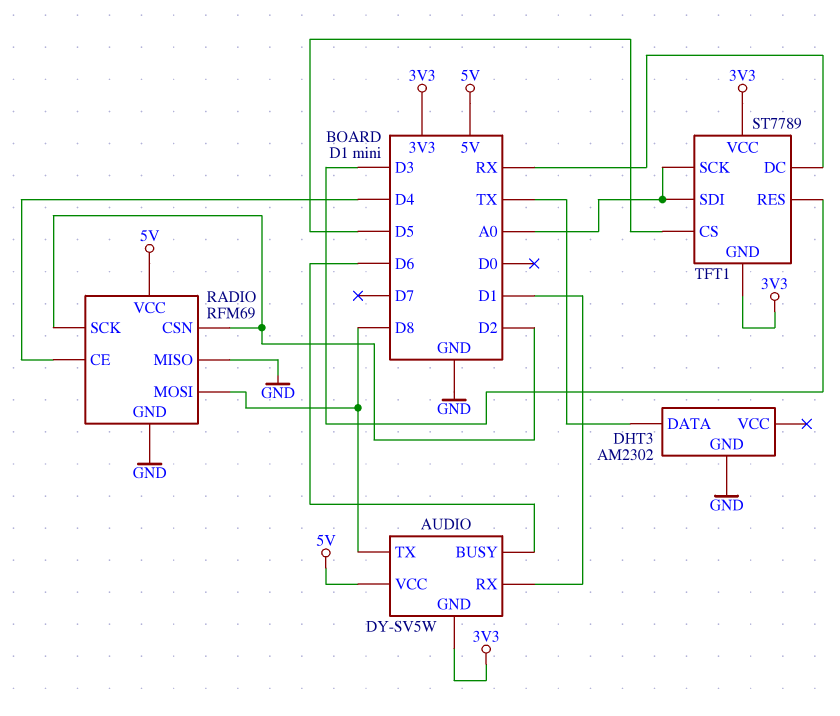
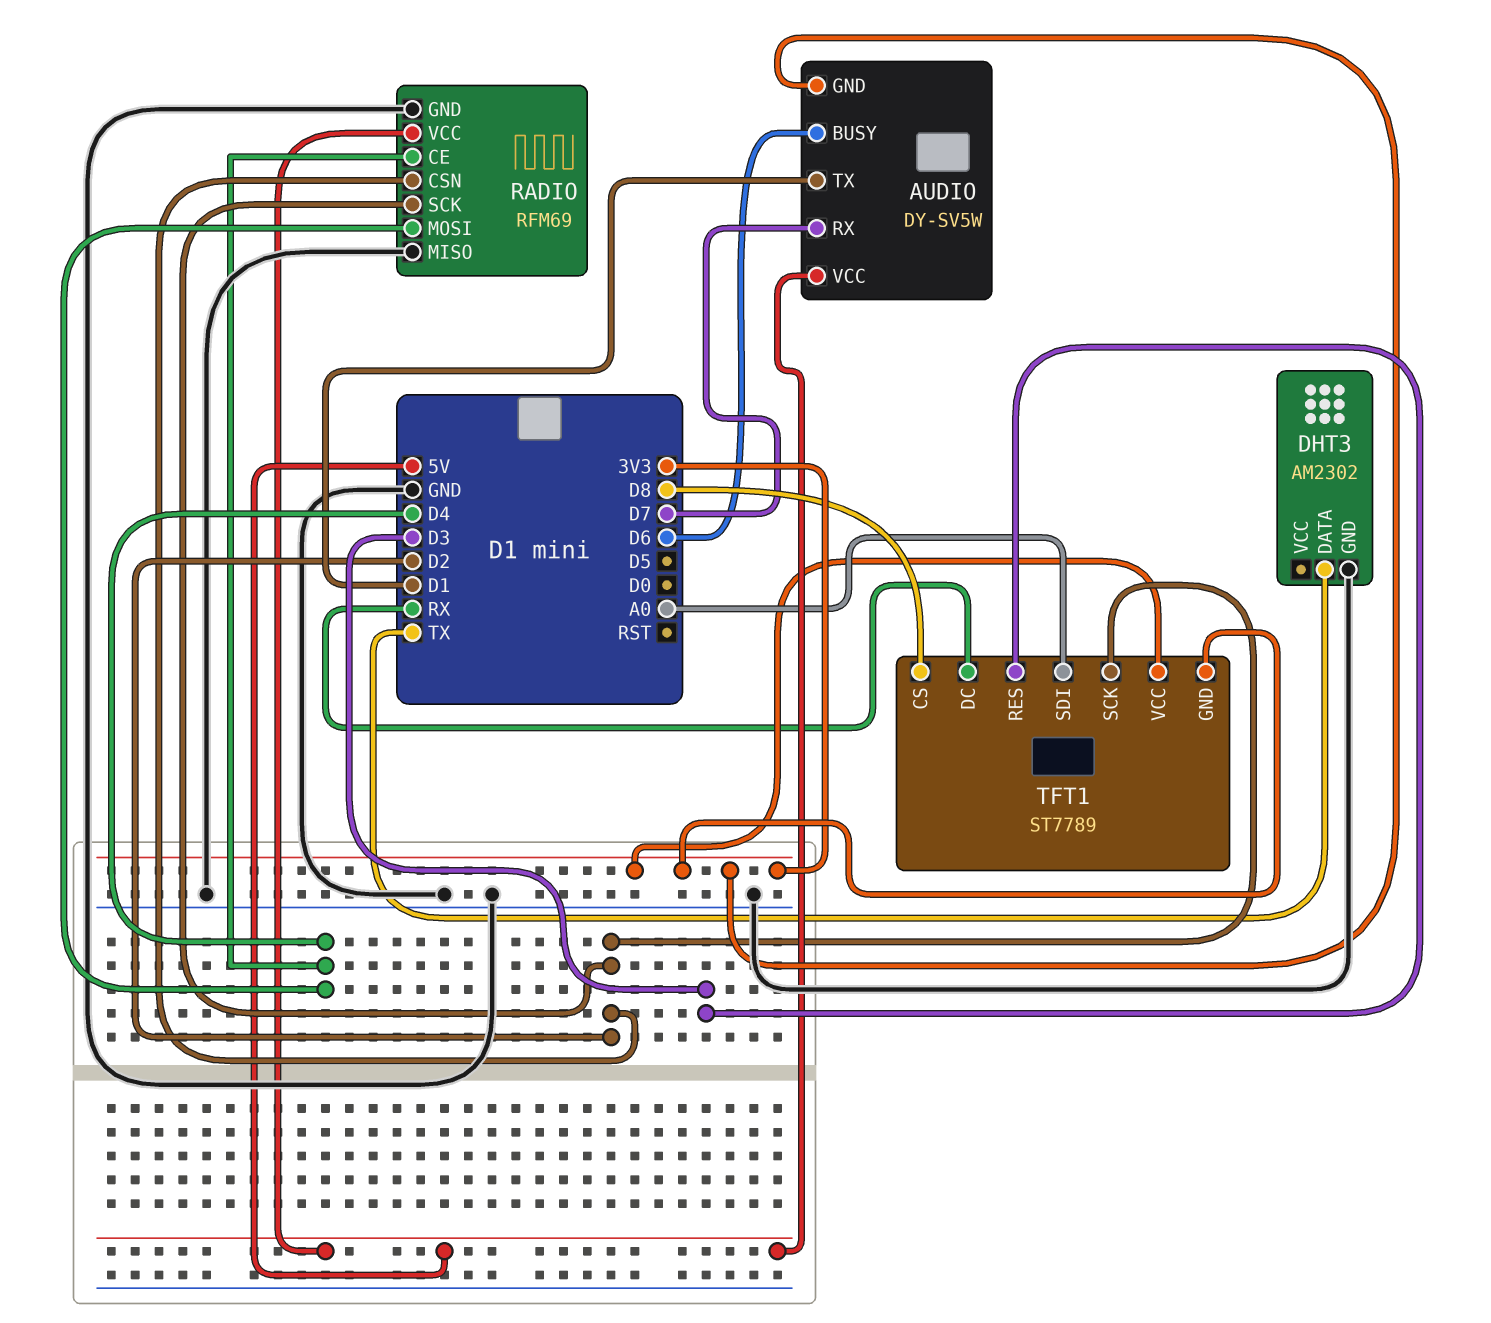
AUDIO pin RX: D1 -> D7
AUDIO pin TX: D8 -> D1
RADIO pin MOSI: D8 -> D4
TFT1 pin CS: D5 -> D8
TFT1 pin SCK: A0 -> D2

